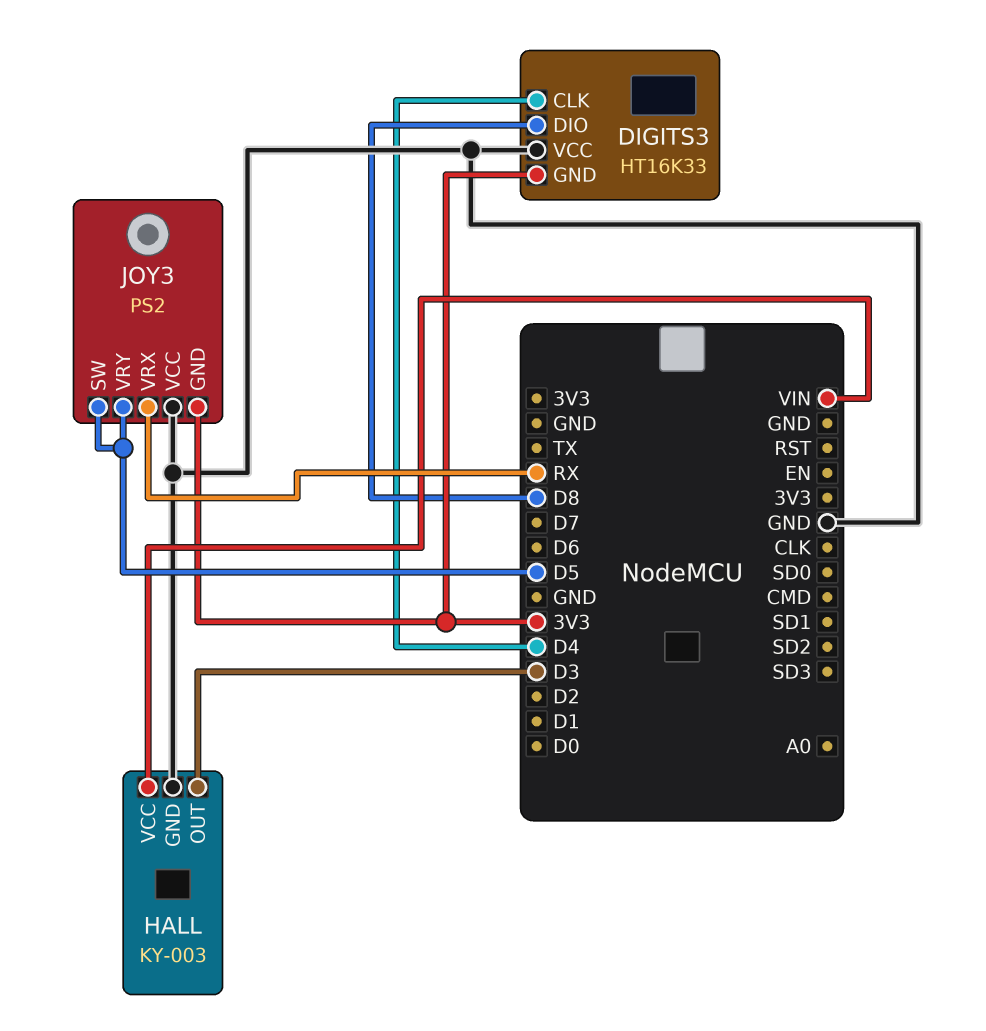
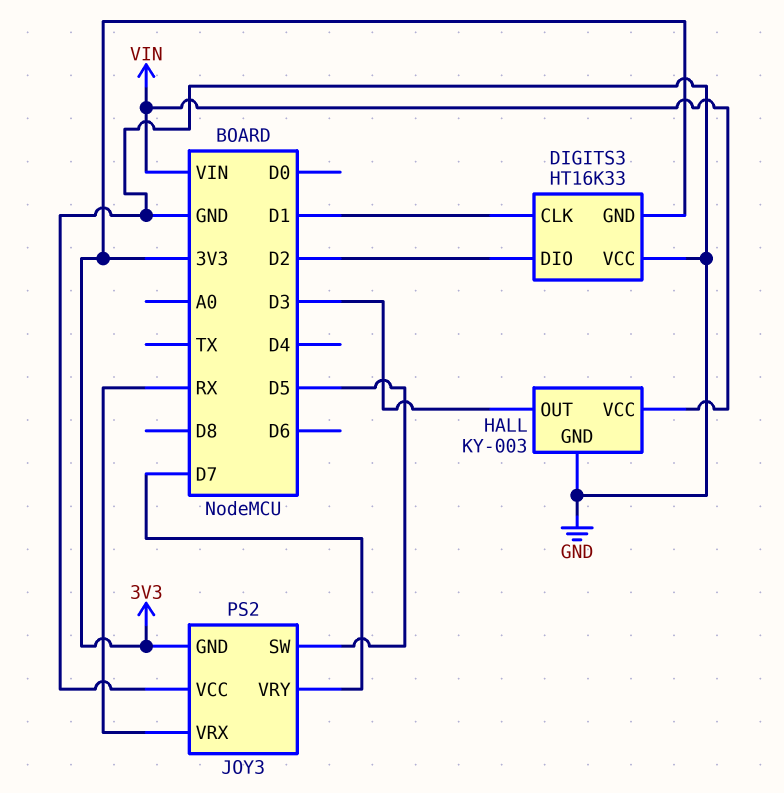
DIGITS3 pin CLK: D4 -> D1
DIGITS3 pin DIO: D8 -> D2
JOY3 pin VRY: D5 -> D7

